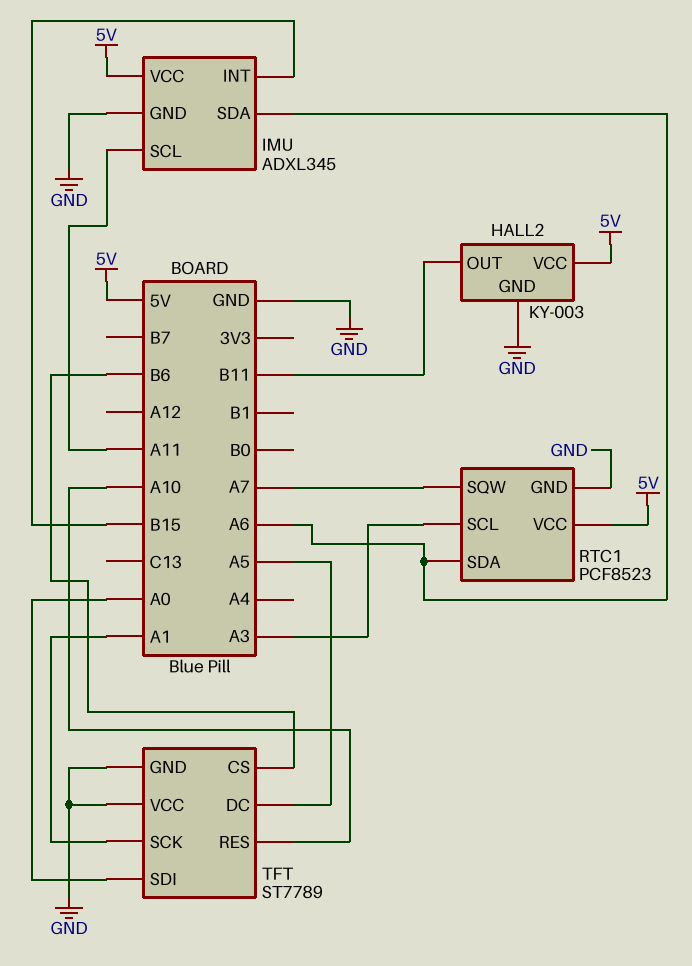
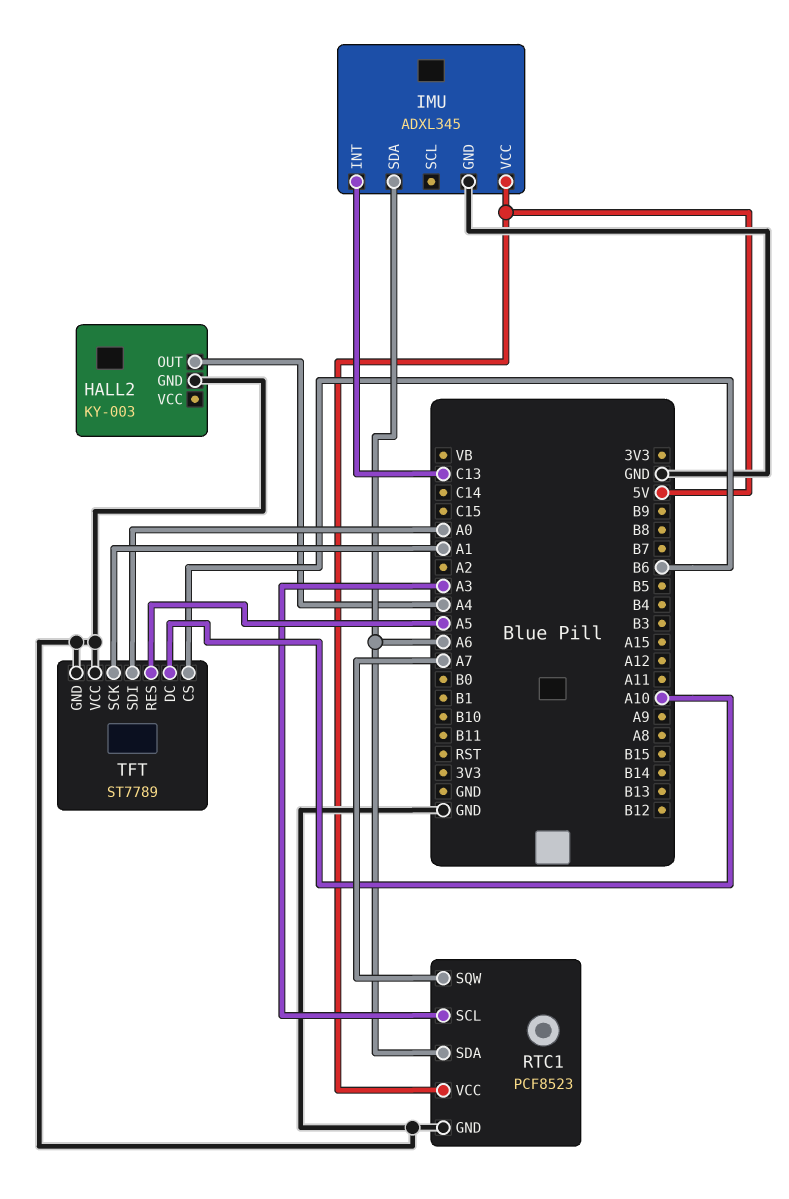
HALL2 pin OUT: B11 -> A4
HALL2 pin VCC: 5V -> none
IMU pin INT: B15 -> C13
IMU pin SCL: A11 -> none
TFT pin DC: A5 -> A10
TFT pin RES: A10 -> A5

